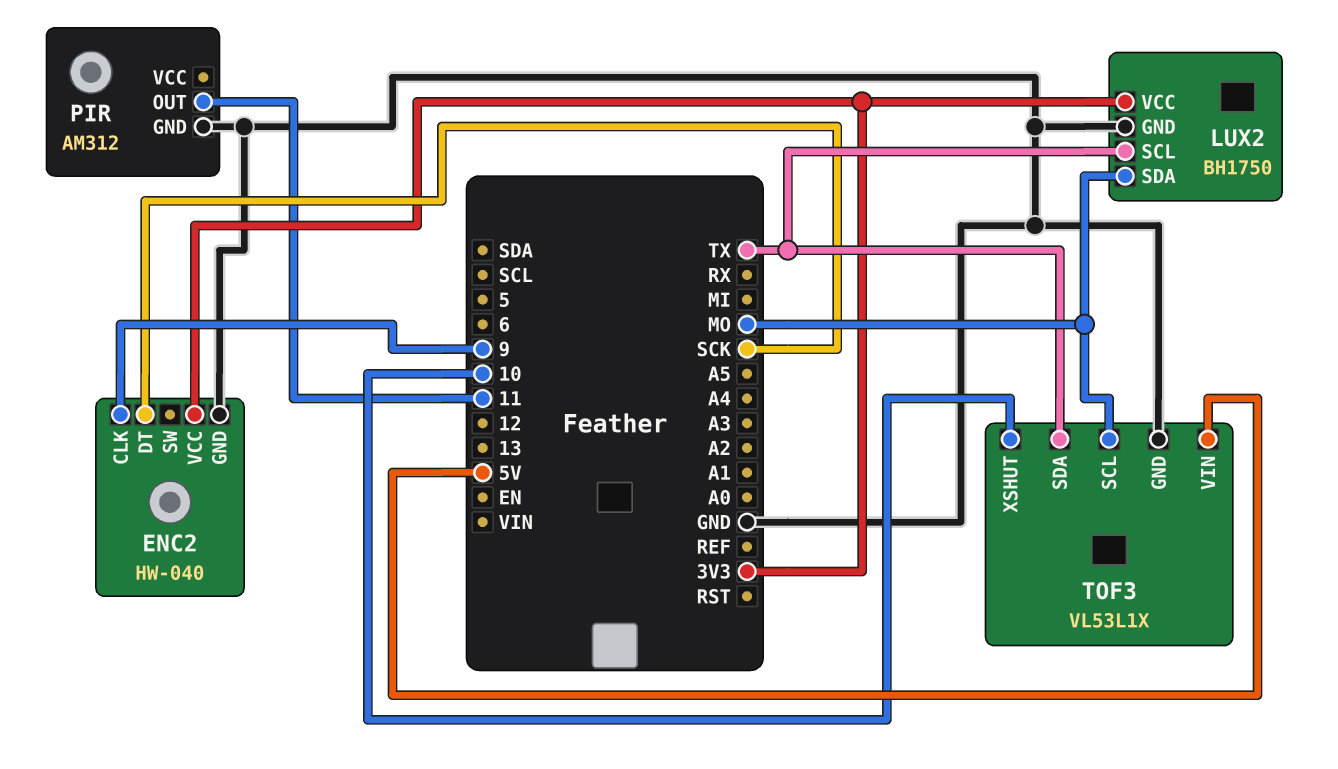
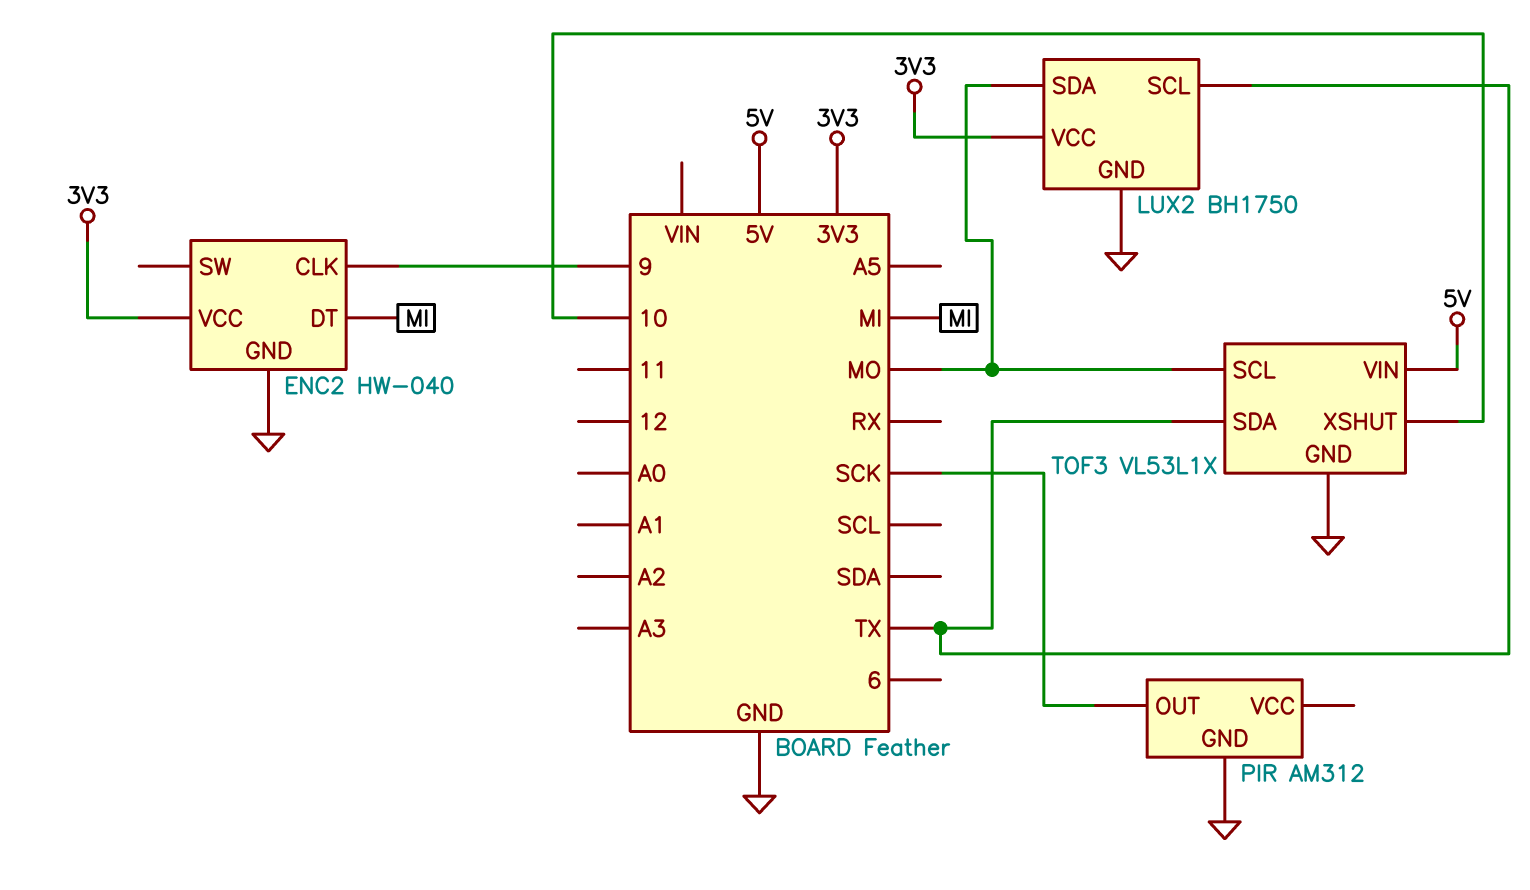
ENC2 pin DT: SCK -> MI
PIR pin OUT: 11 -> SCK

